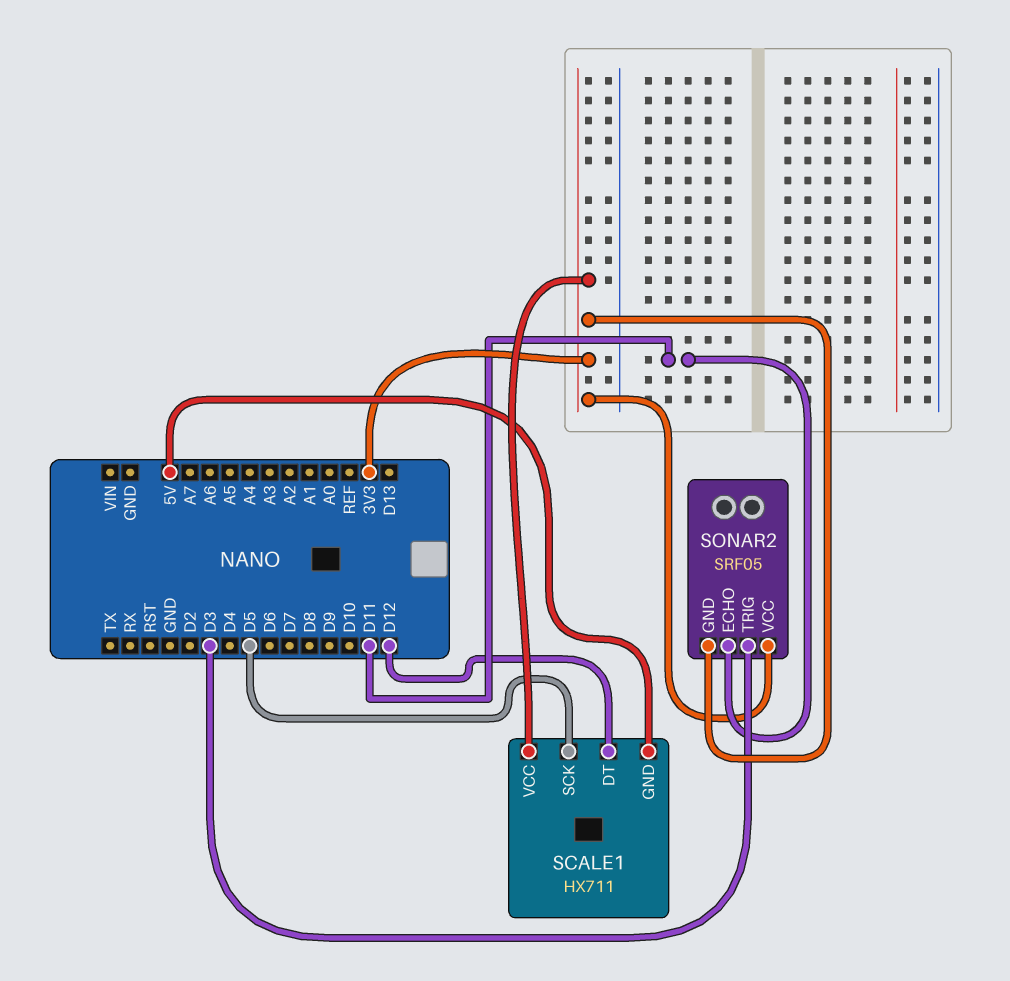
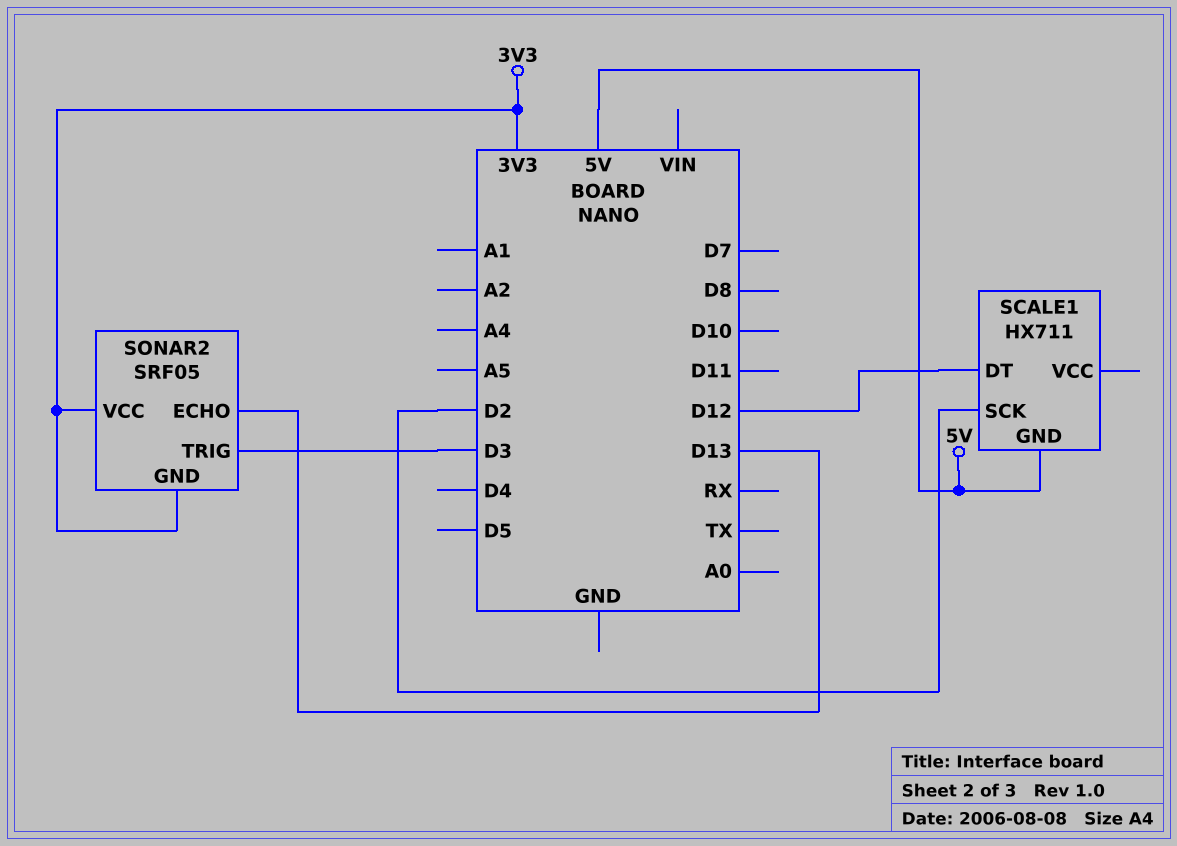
SCALE1 pin SCK: D5 -> D2
SCALE1 pin VCC: 3V3 -> none
SONAR2 pin ECHO: D11 -> D13

